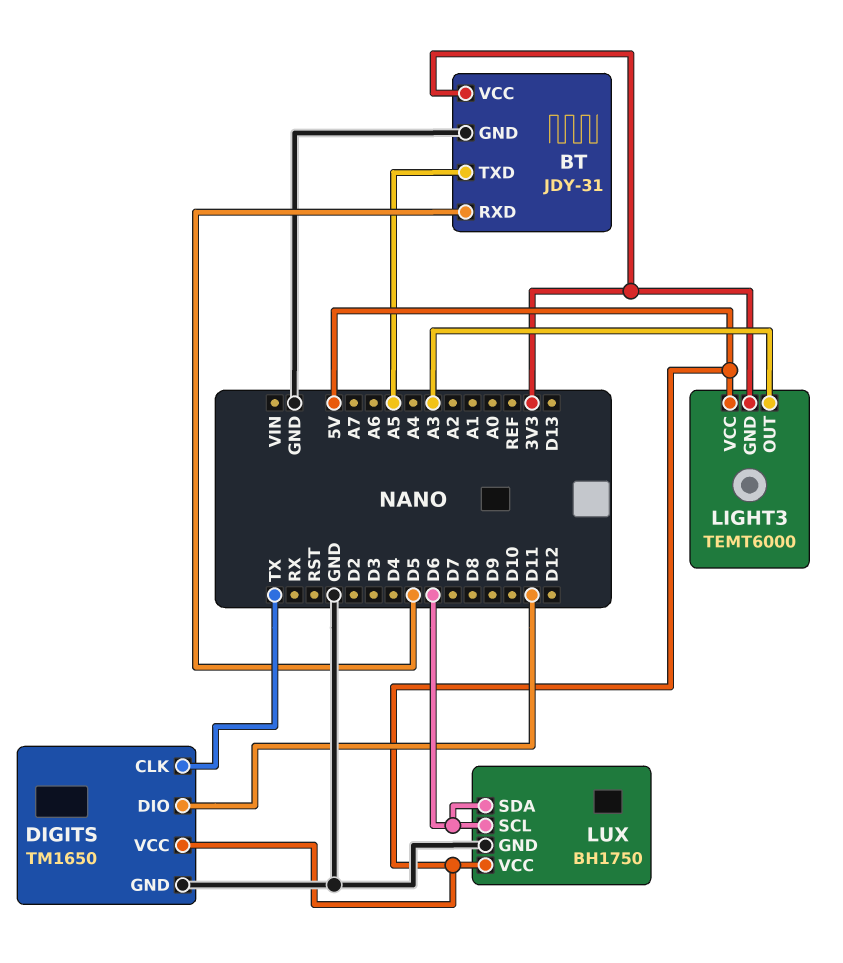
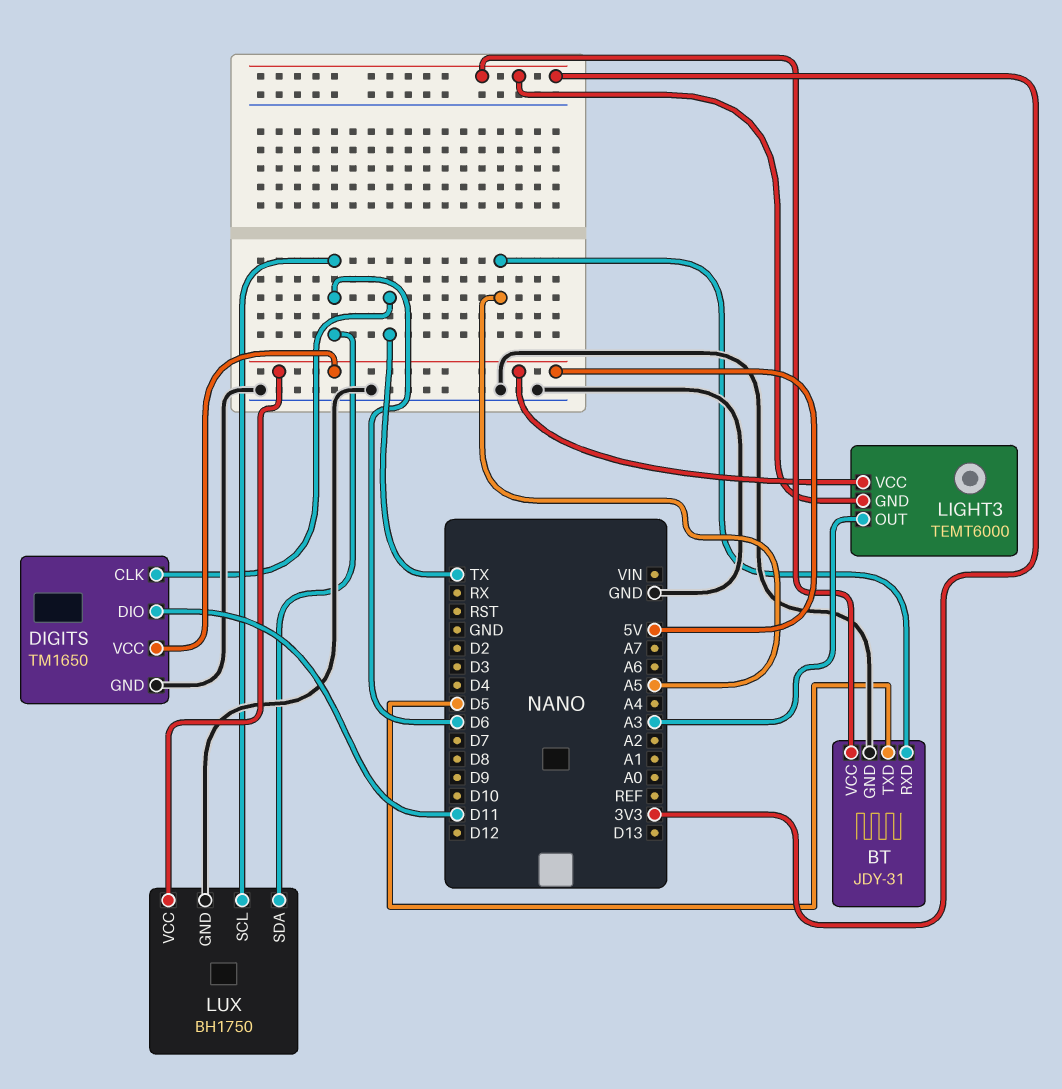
BT pin RXD: D5 -> A5
BT pin TXD: A5 -> D5

